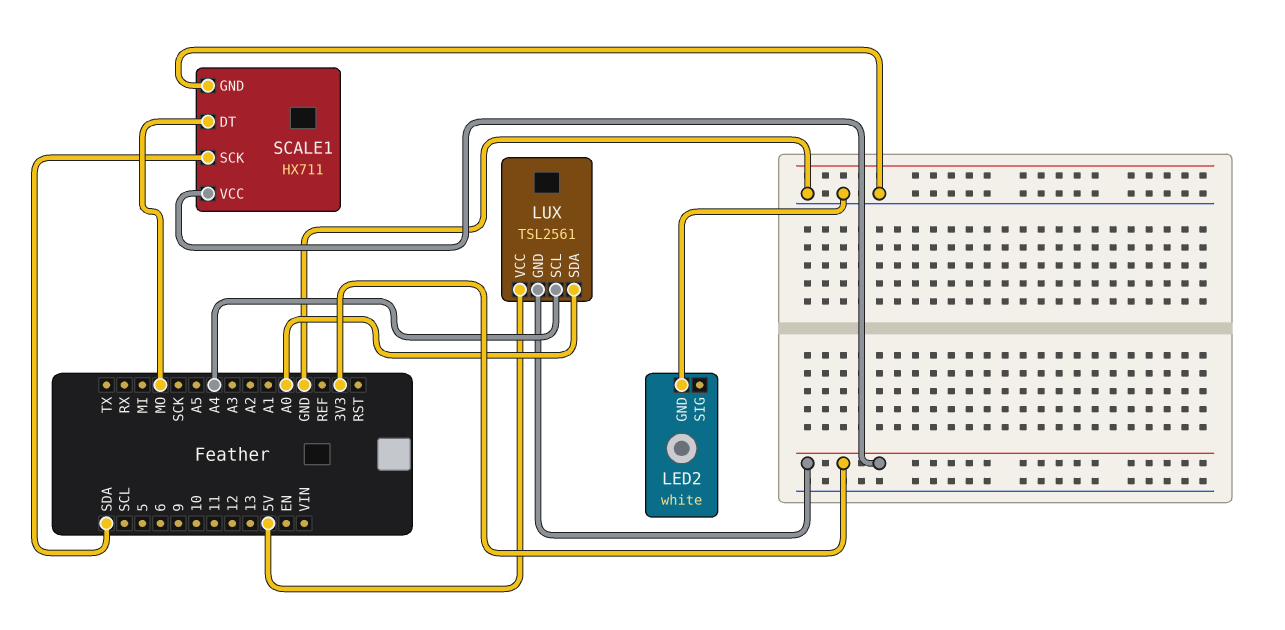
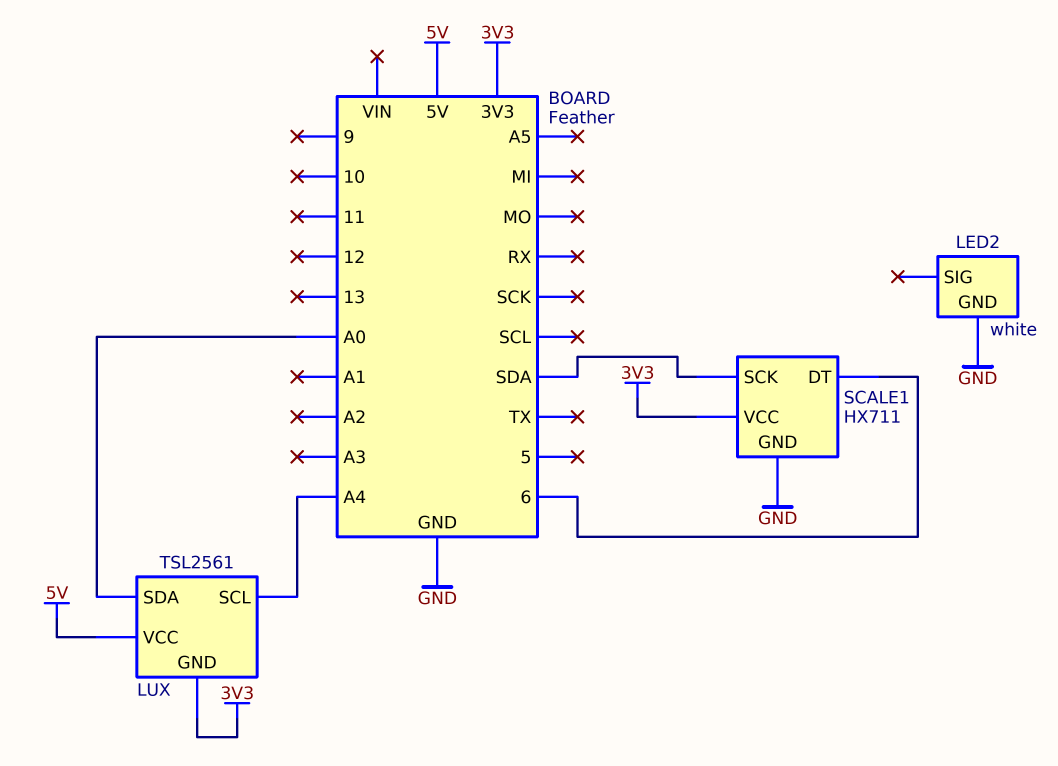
SCALE1 pin DT: MO -> 6

